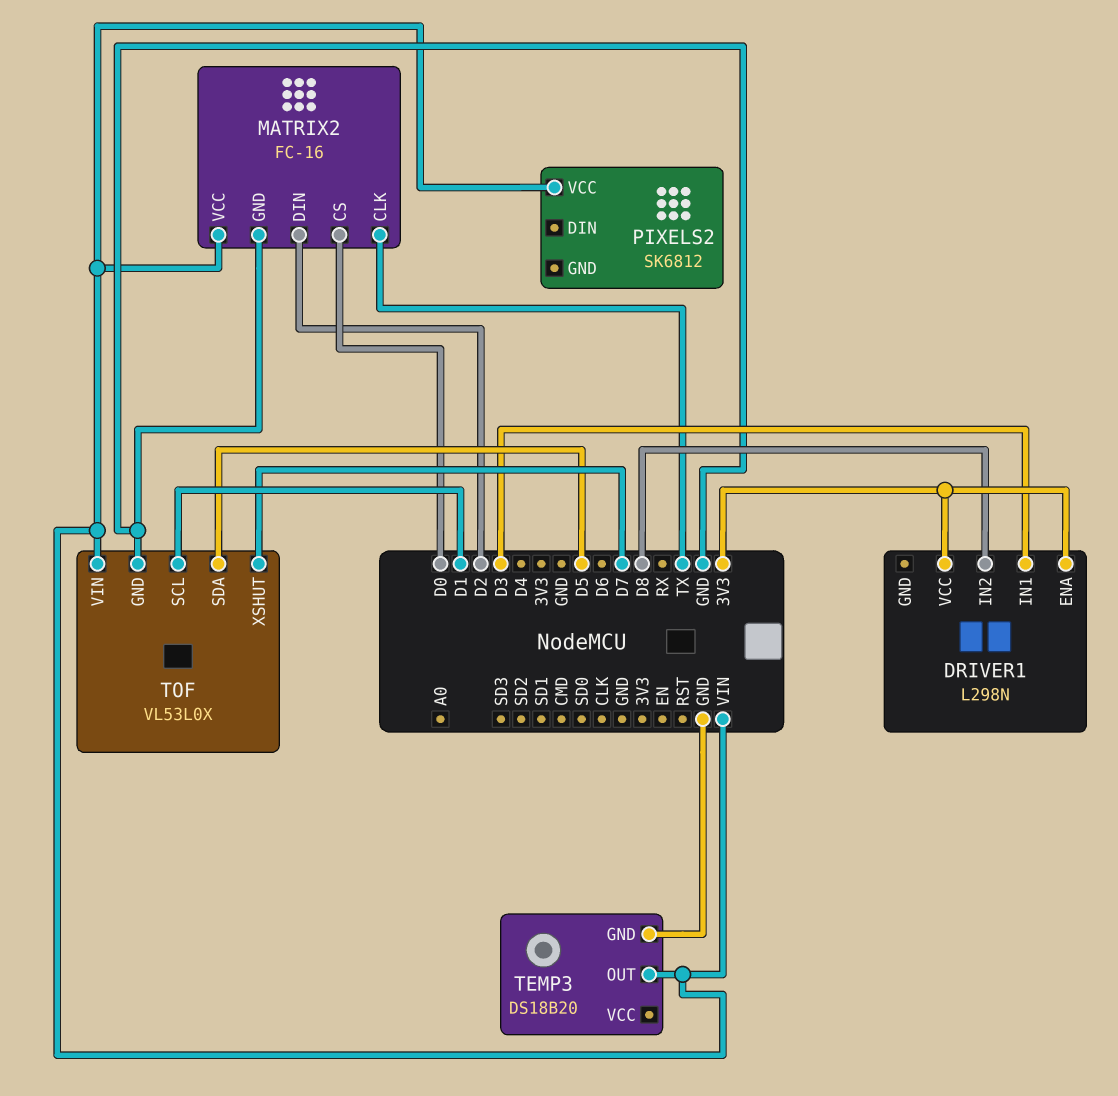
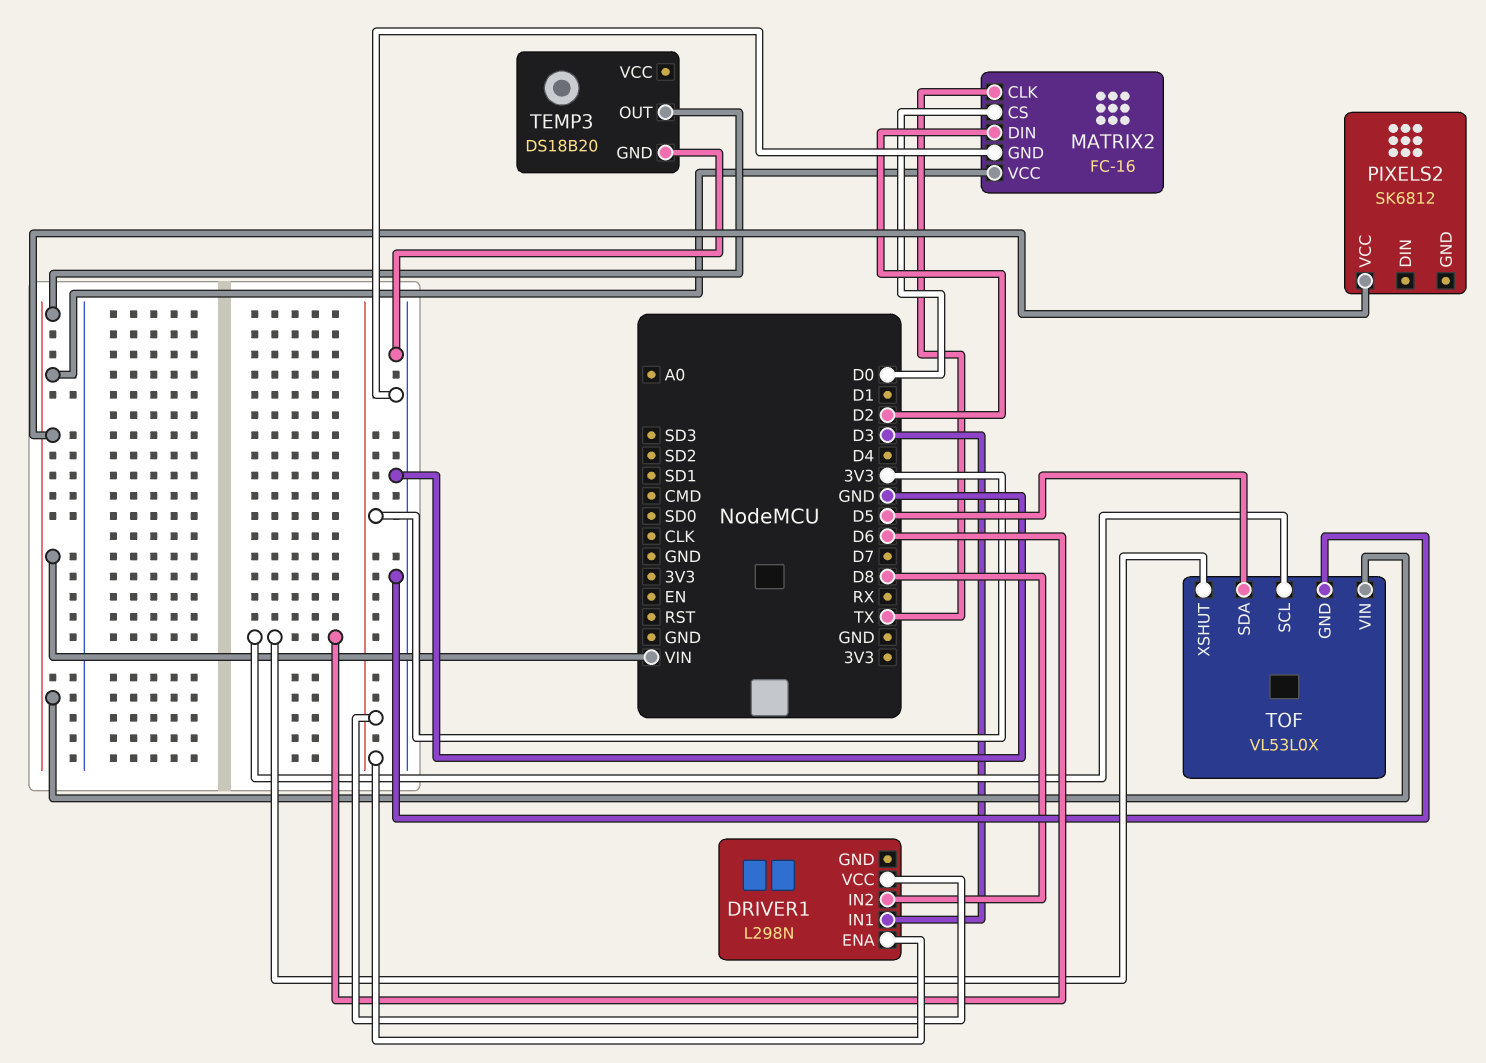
TOF pin SCL: D1 -> D6
TOF pin XSHUT: D7 -> D6

